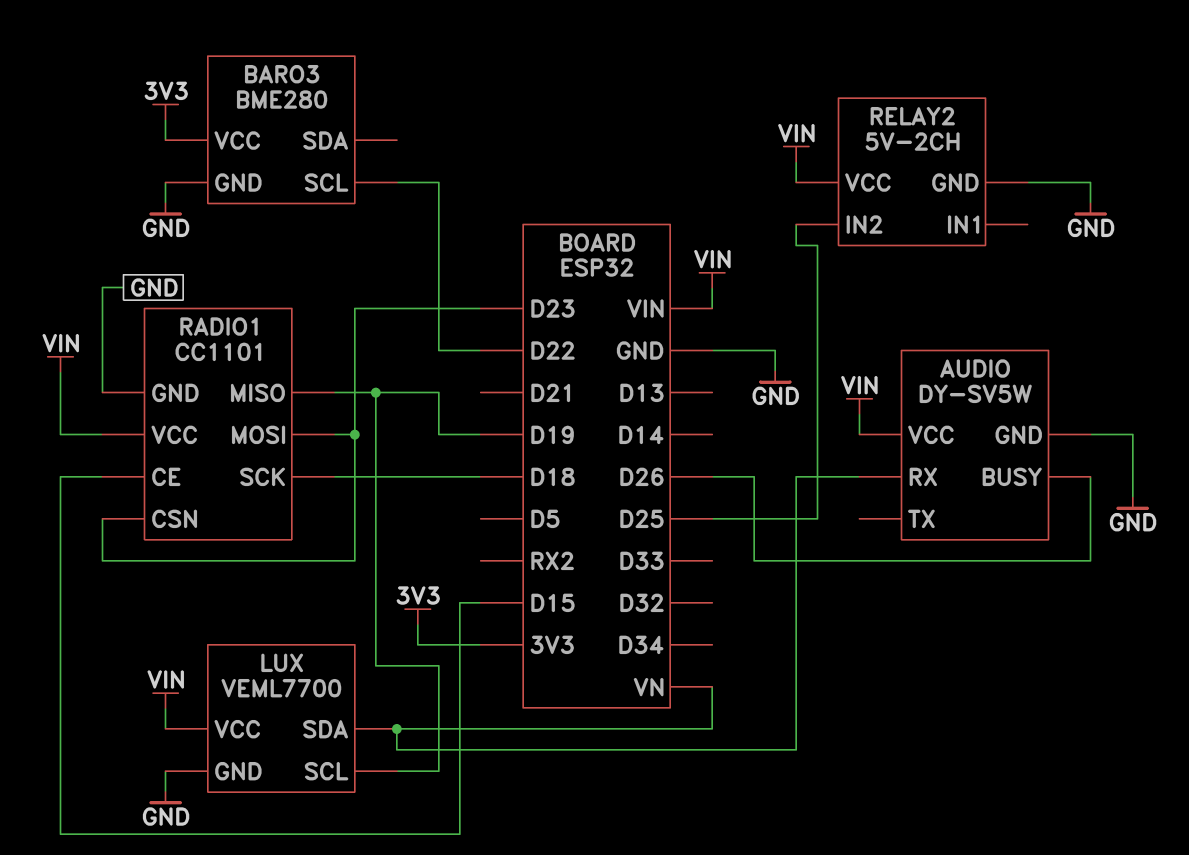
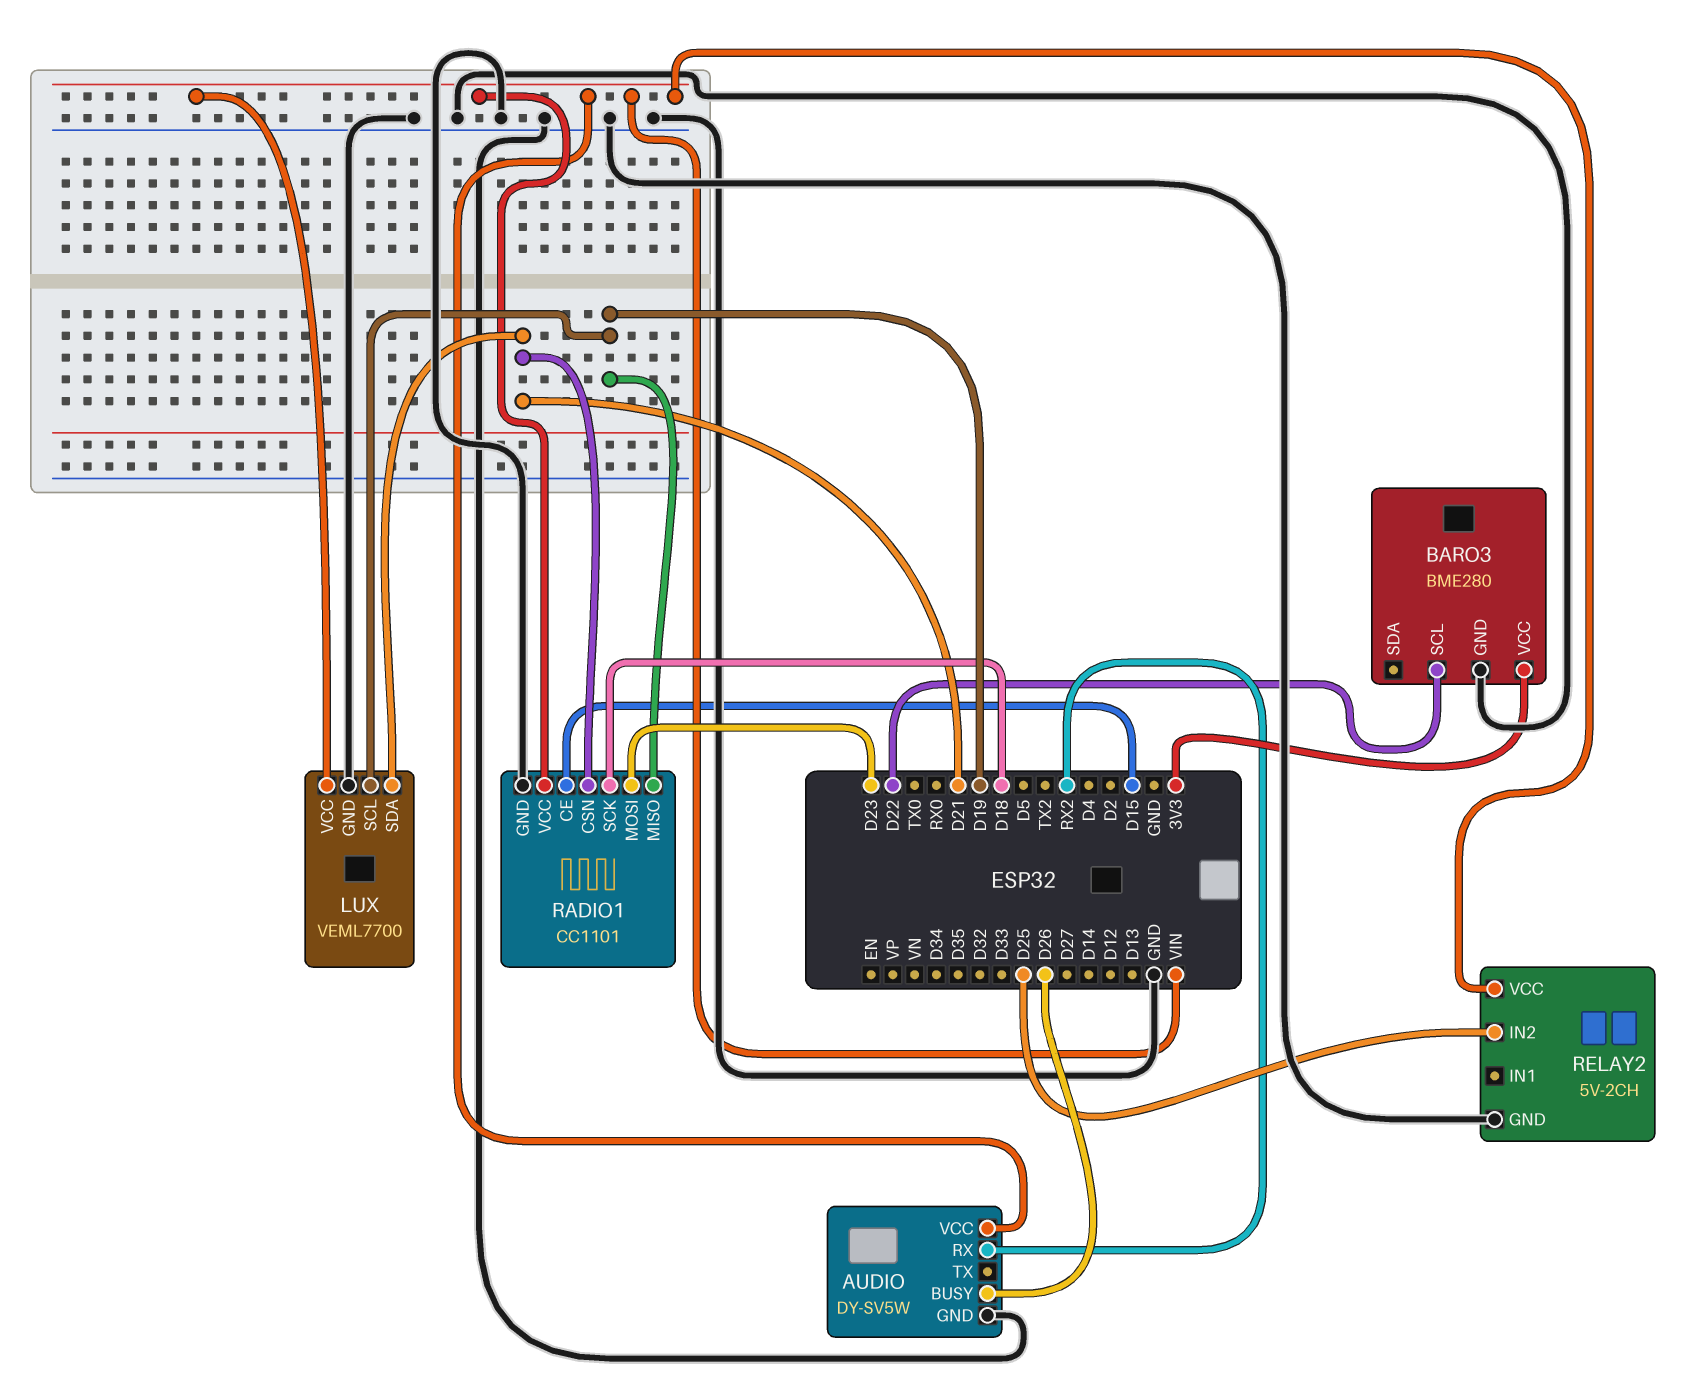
AUDIO pin RX: VN -> RX2
LUX pin SDA: VN -> D21
RADIO1 pin CSN: D23 -> D21

